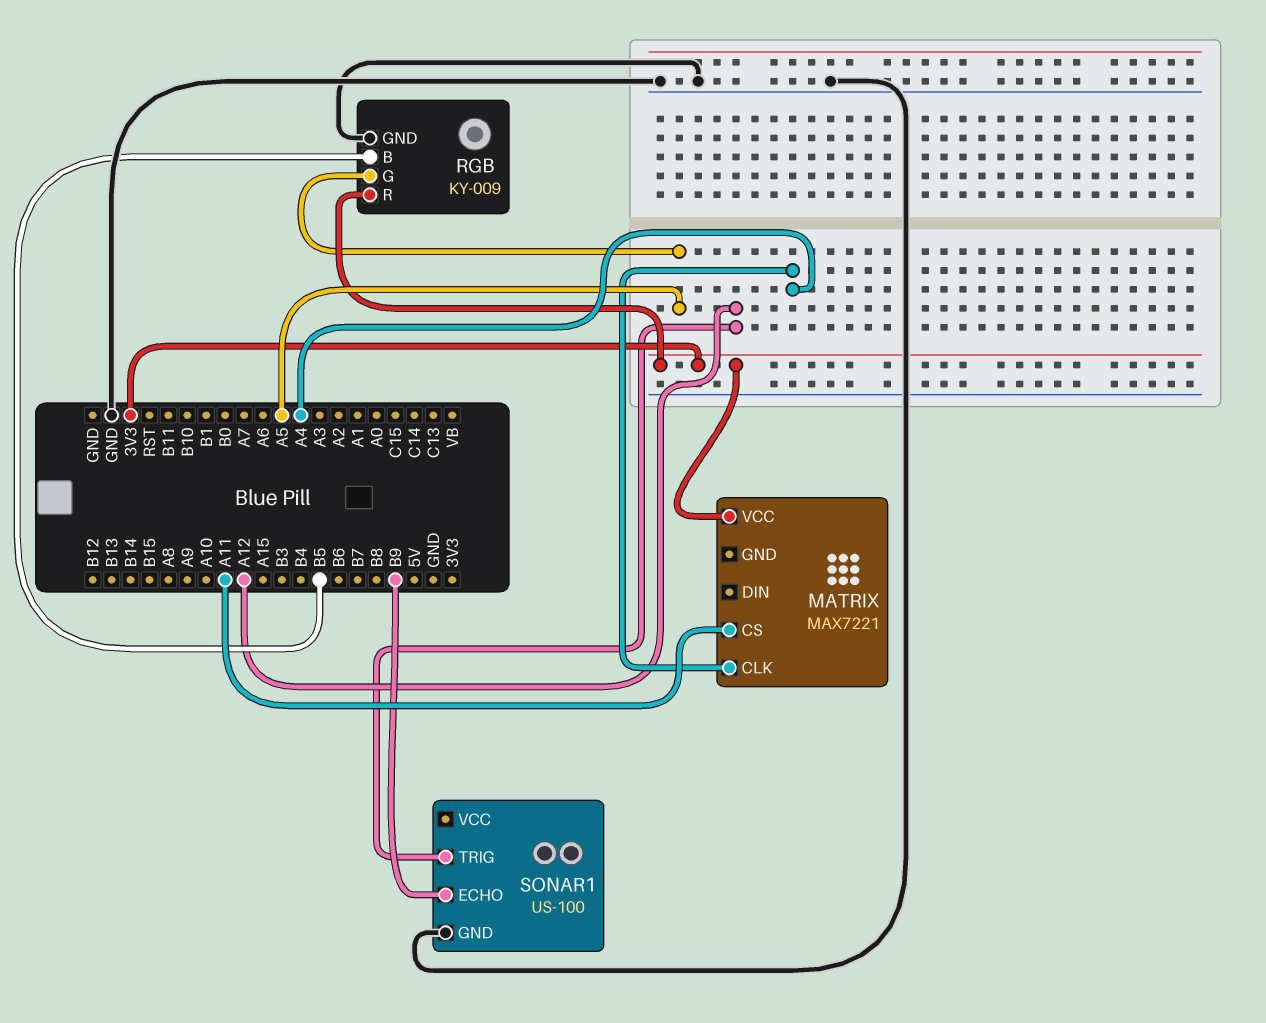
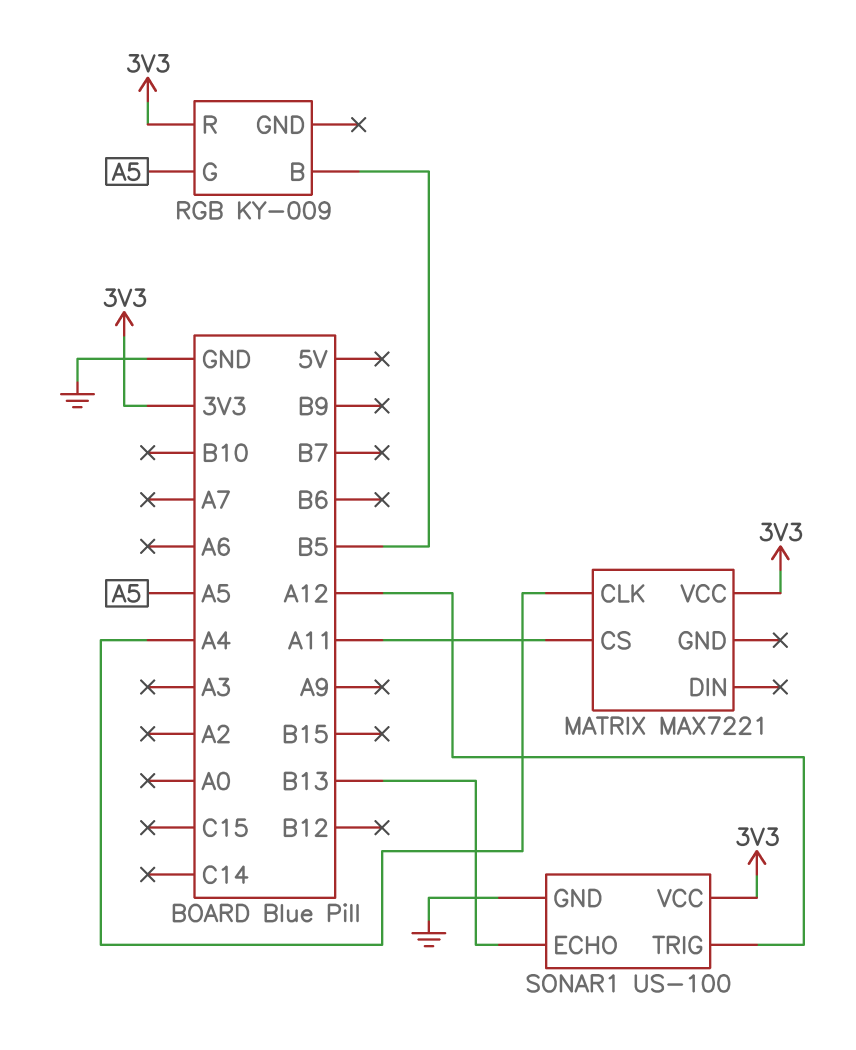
RGB pin GND: GND -> none
SONAR1 pin ECHO: B9 -> B13
SONAR1 pin VCC: none -> 3V3

